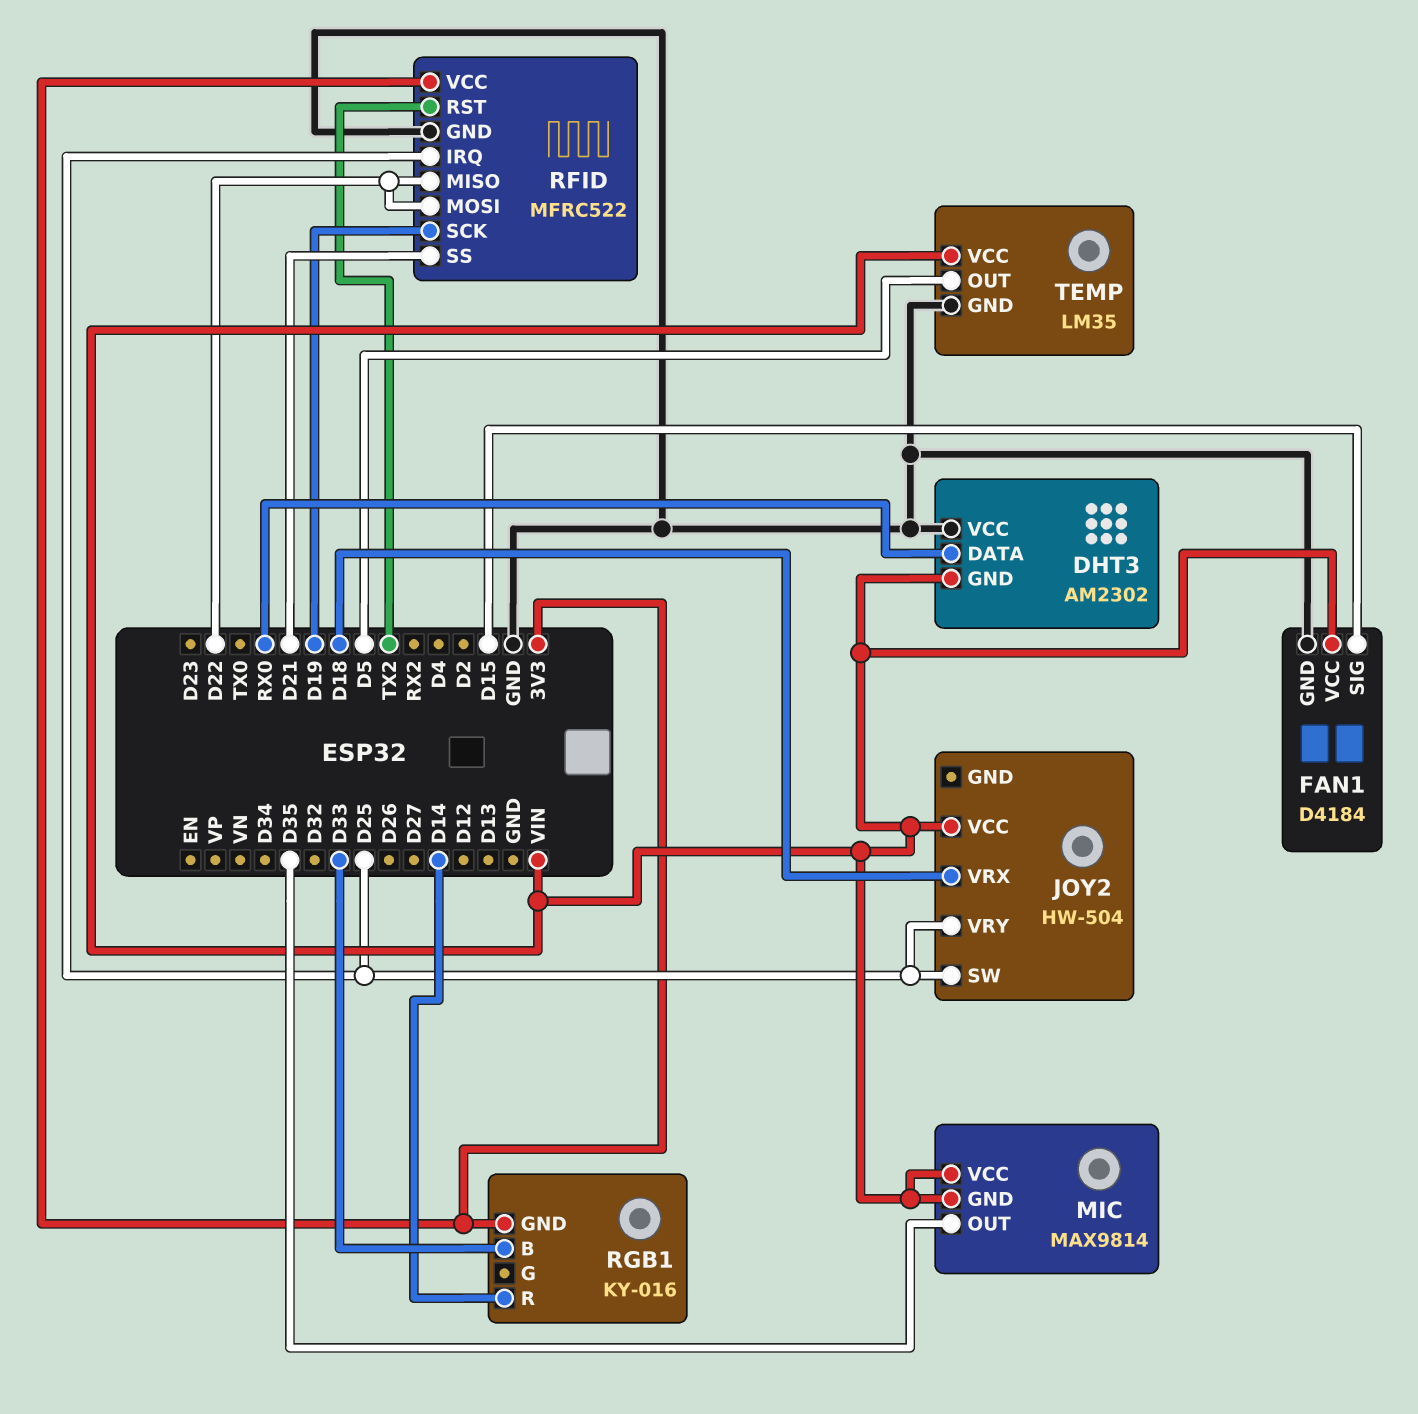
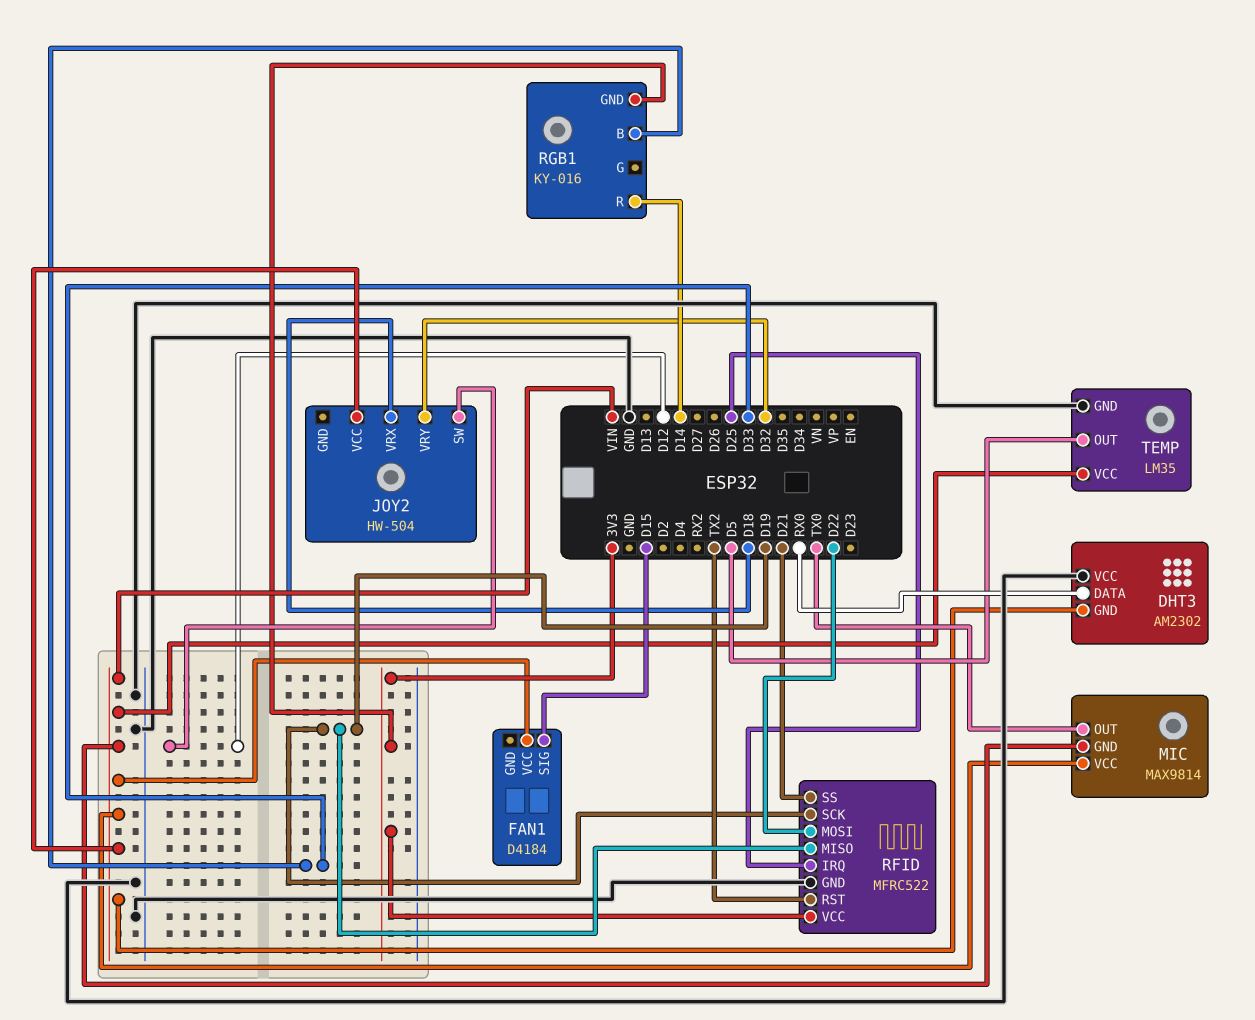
FAN1 pin GND: GND -> none
JOY2 pin SW: D25 -> D12
JOY2 pin VRY: D25 -> D32
MIC pin OUT: D35 -> TX0
RFID pin MISO: D22 -> D19

